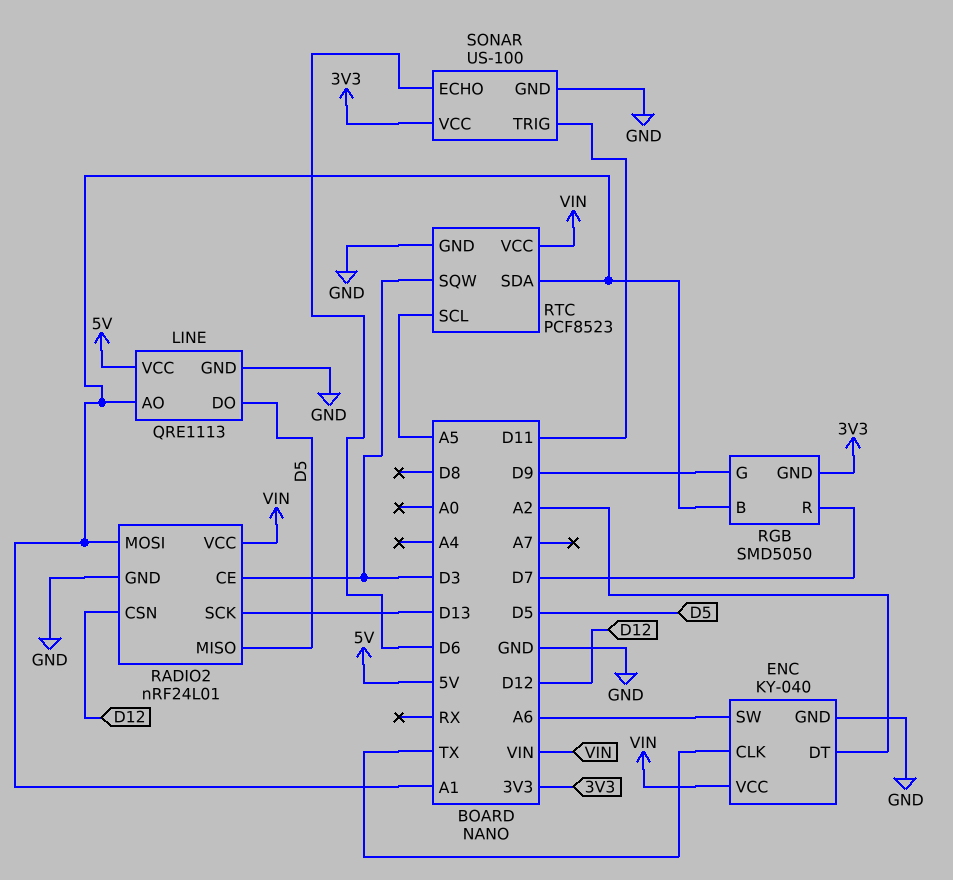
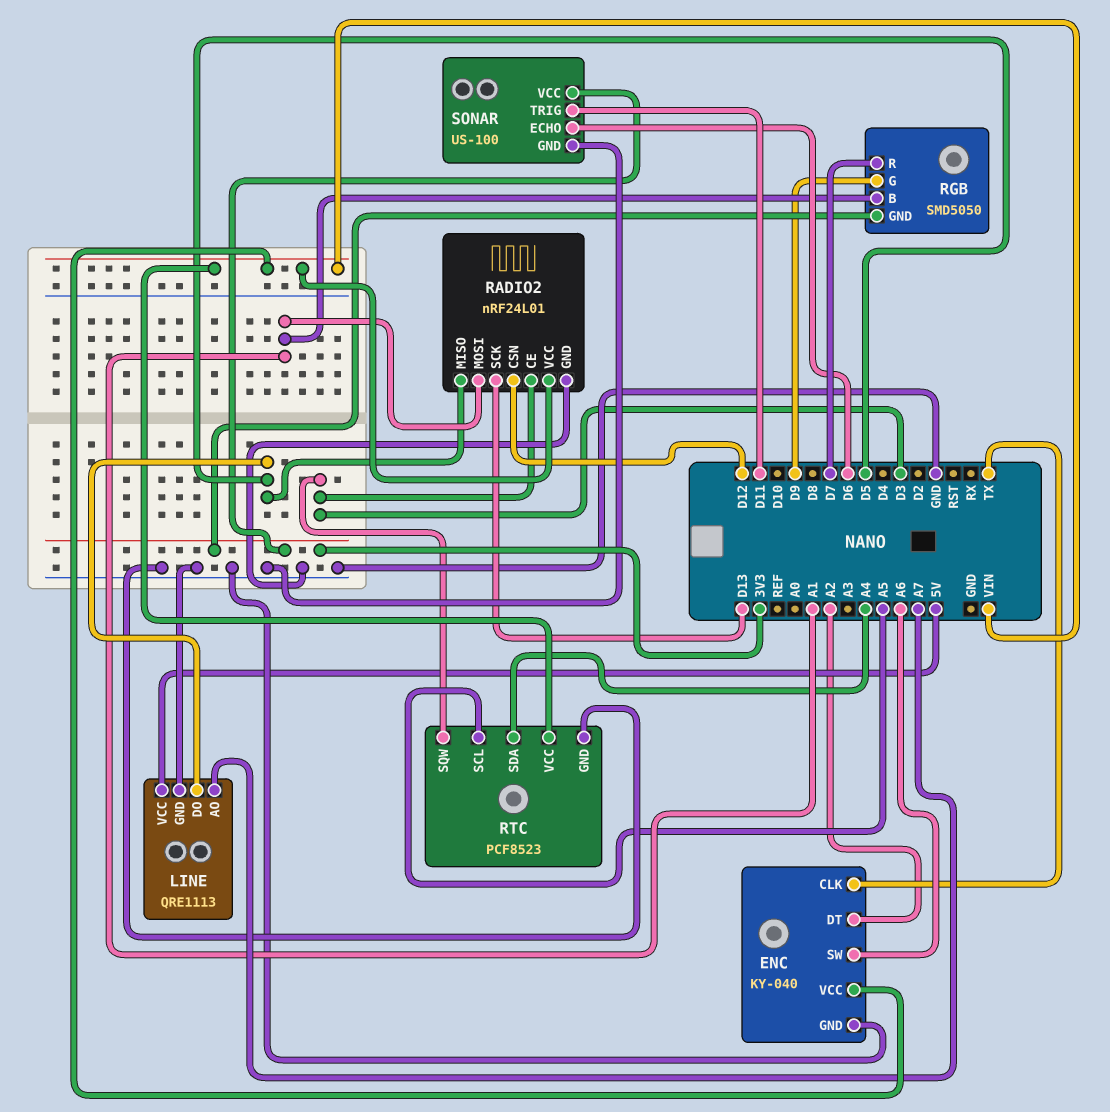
LINE pin AO: A1 -> A7
RTC pin SDA: A1 -> A4

